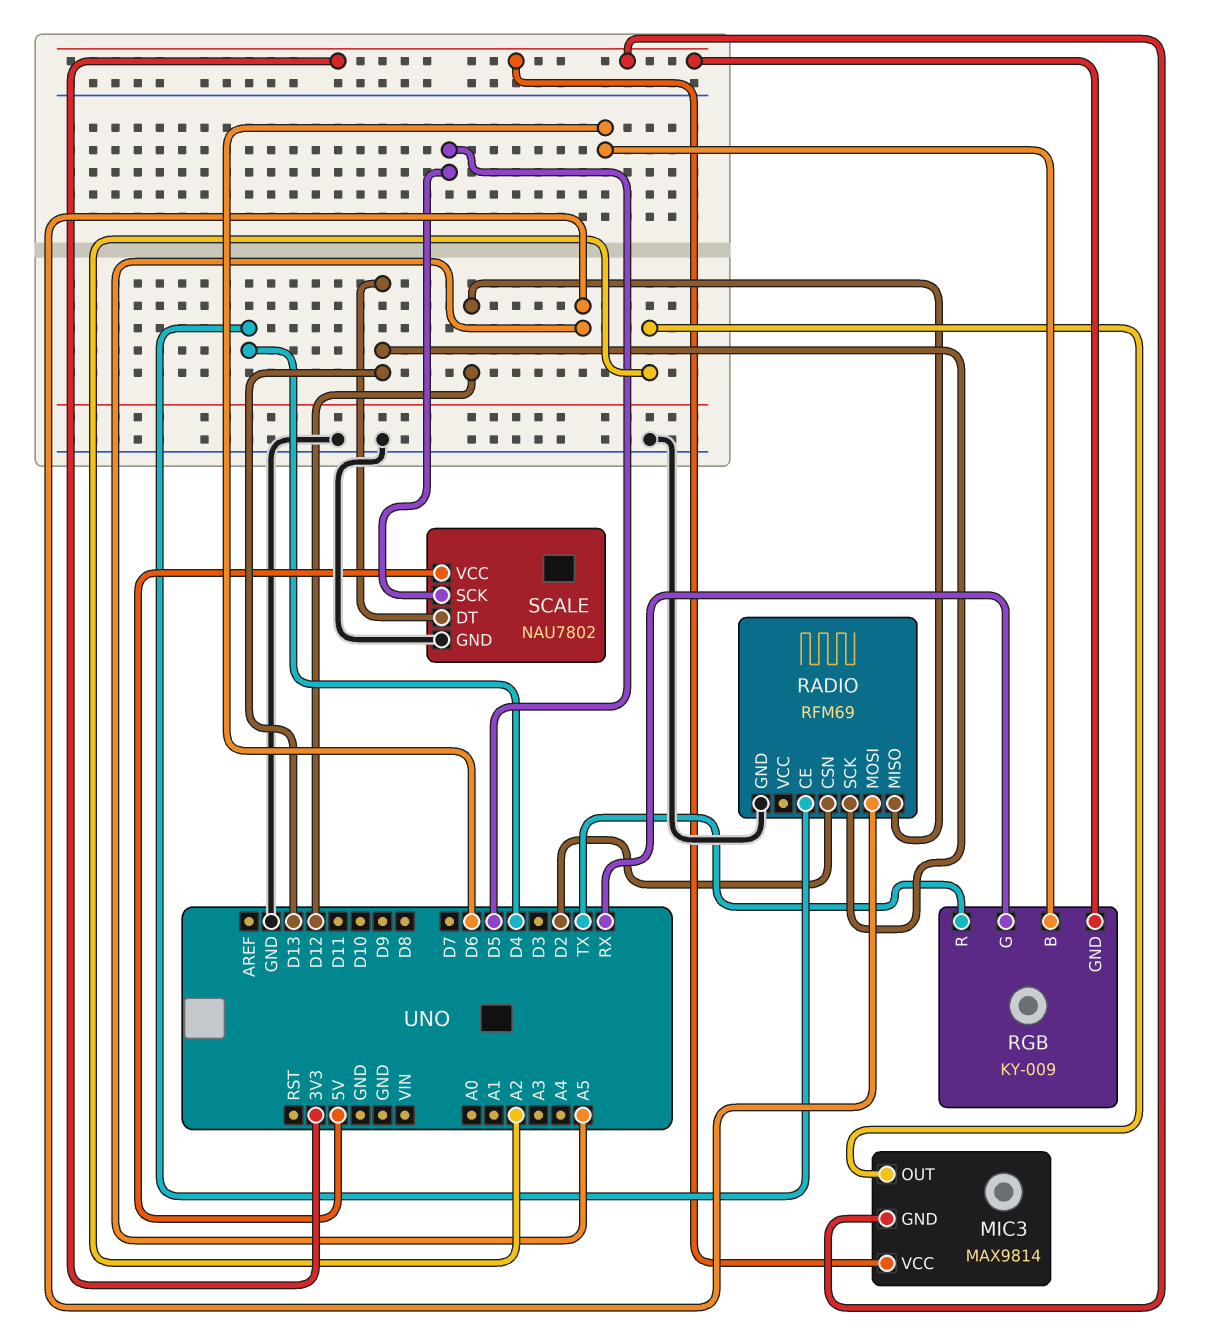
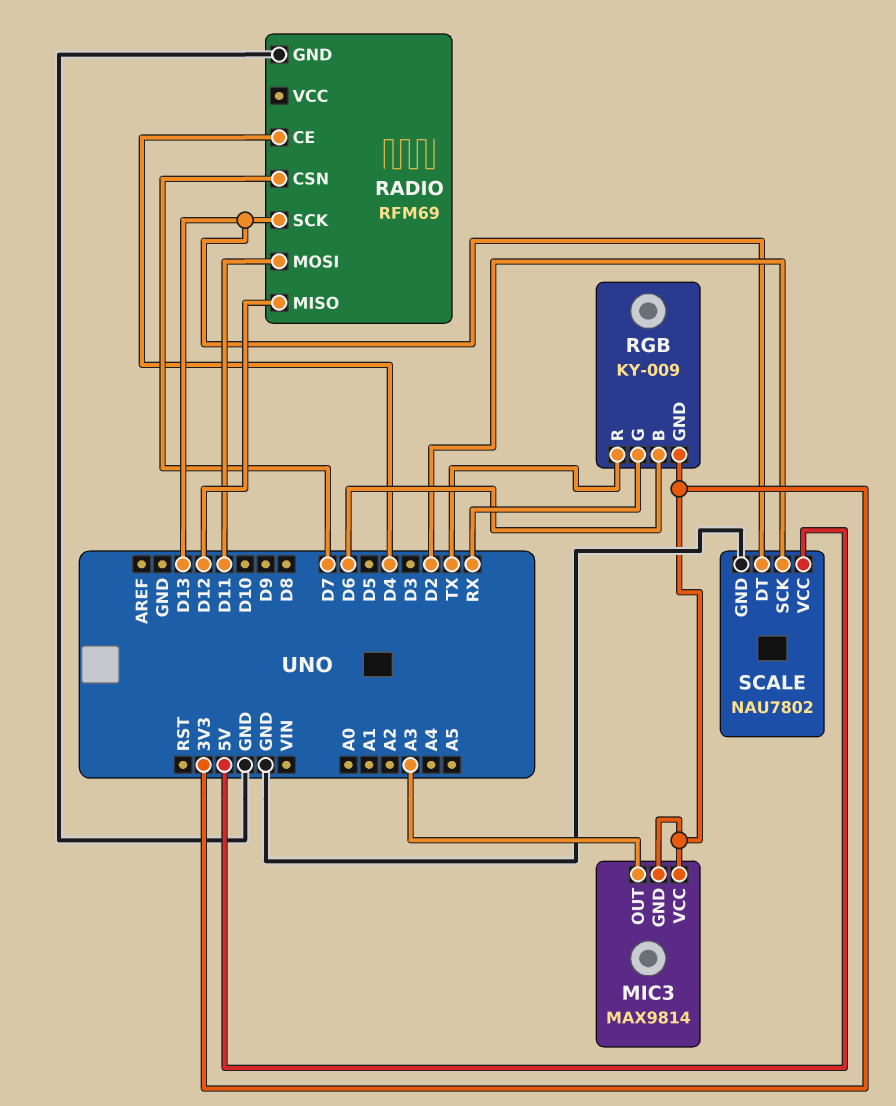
MIC3 pin OUT: A2 -> A3
RADIO pin CSN: D2 -> D7
RADIO pin MOSI: A5 -> D11
SCALE pin SCK: D5 -> D2

